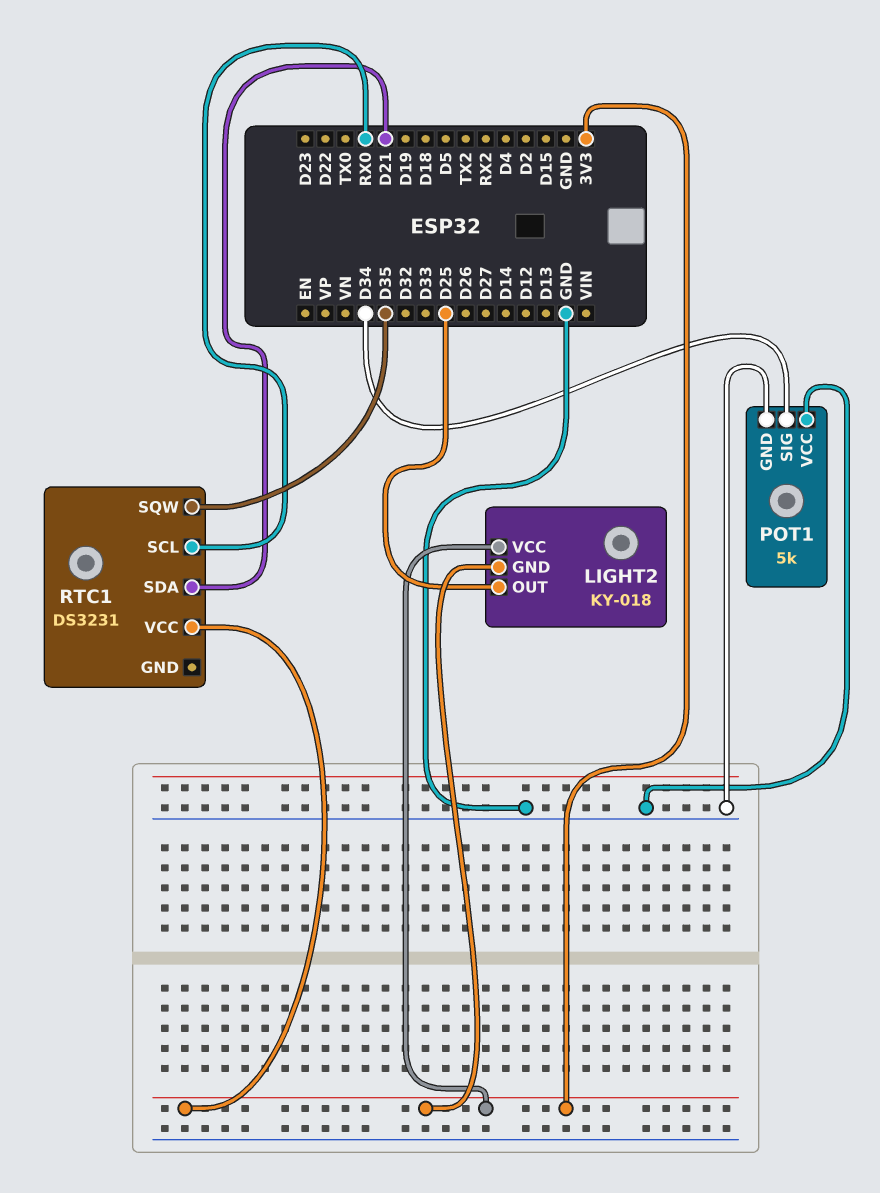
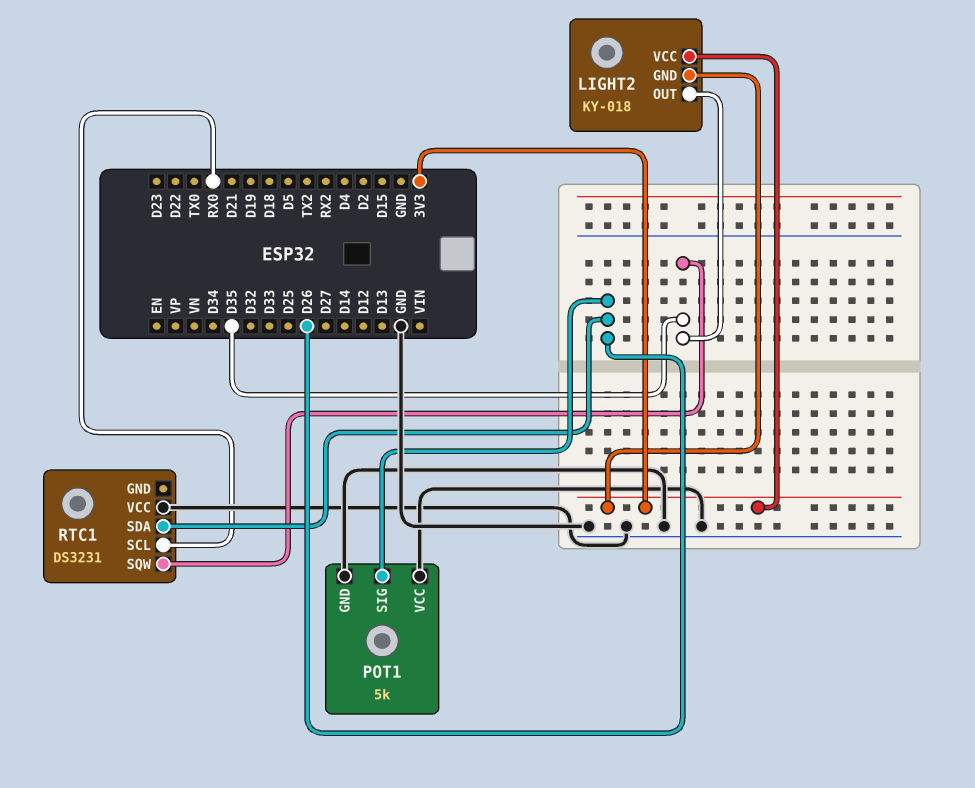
LIGHT2 pin OUT: D25 -> D35
POT1 pin SIG: D34 -> D26
RTC1 pin SDA: D21 -> D26
RTC1 pin VCC: 3V3 -> GND

